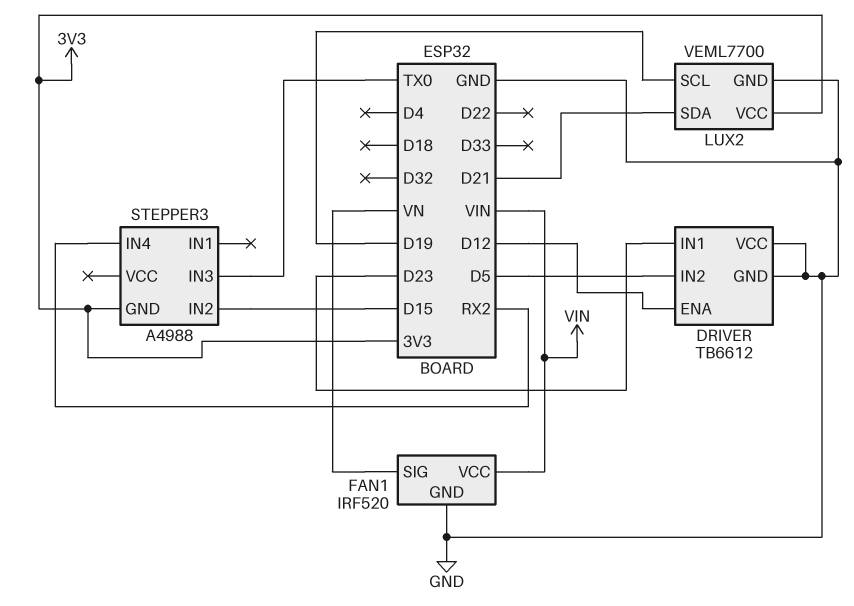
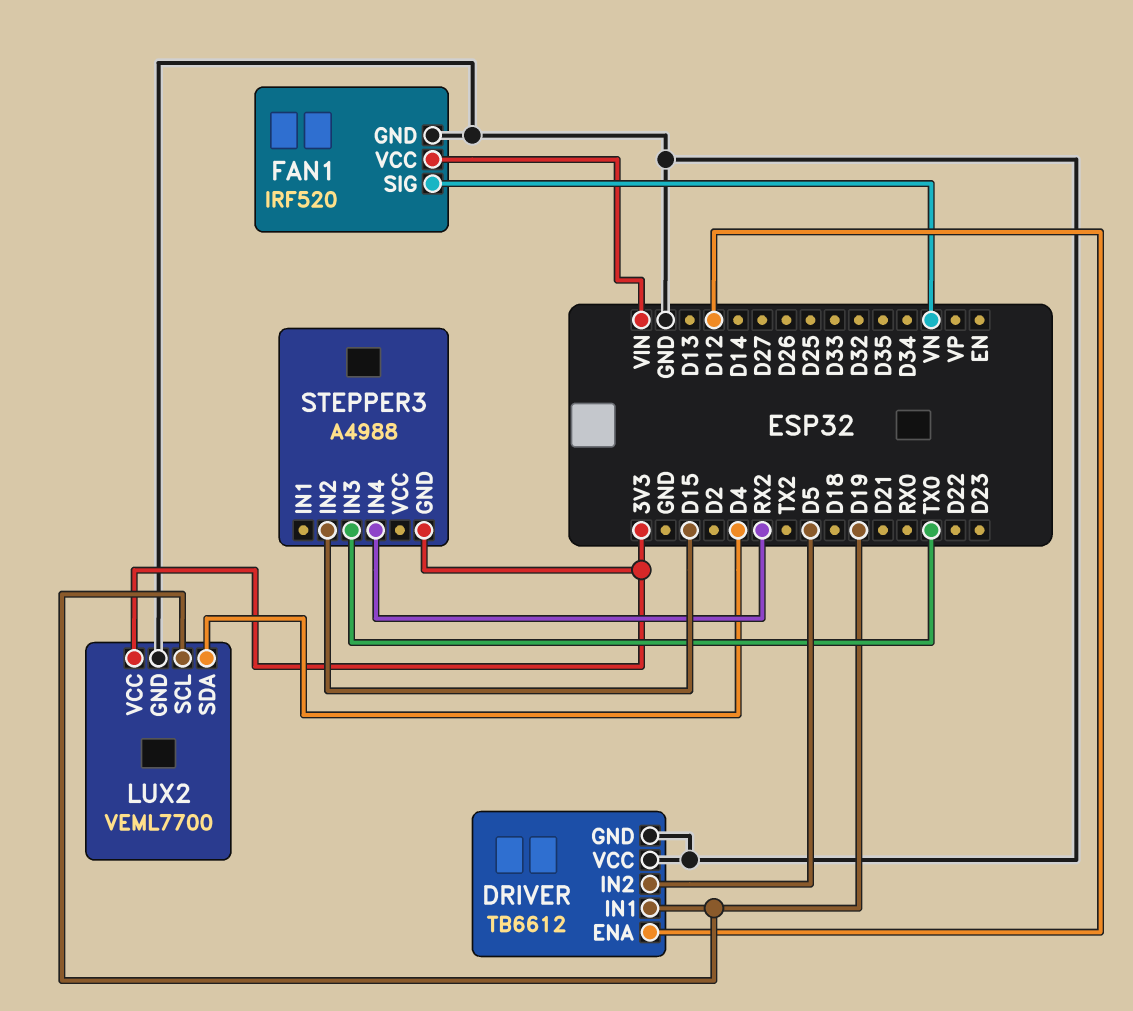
DRIVER pin IN1: D23 -> D19
LUX2 pin SDA: D21 -> D4

